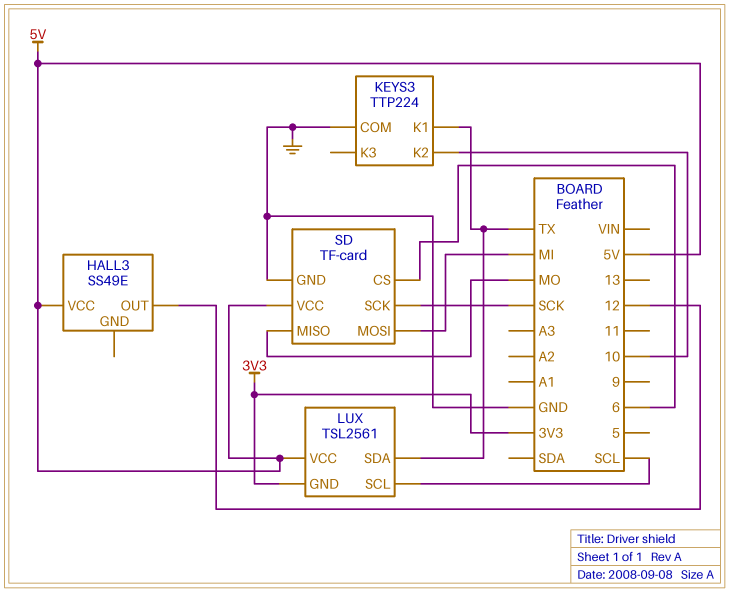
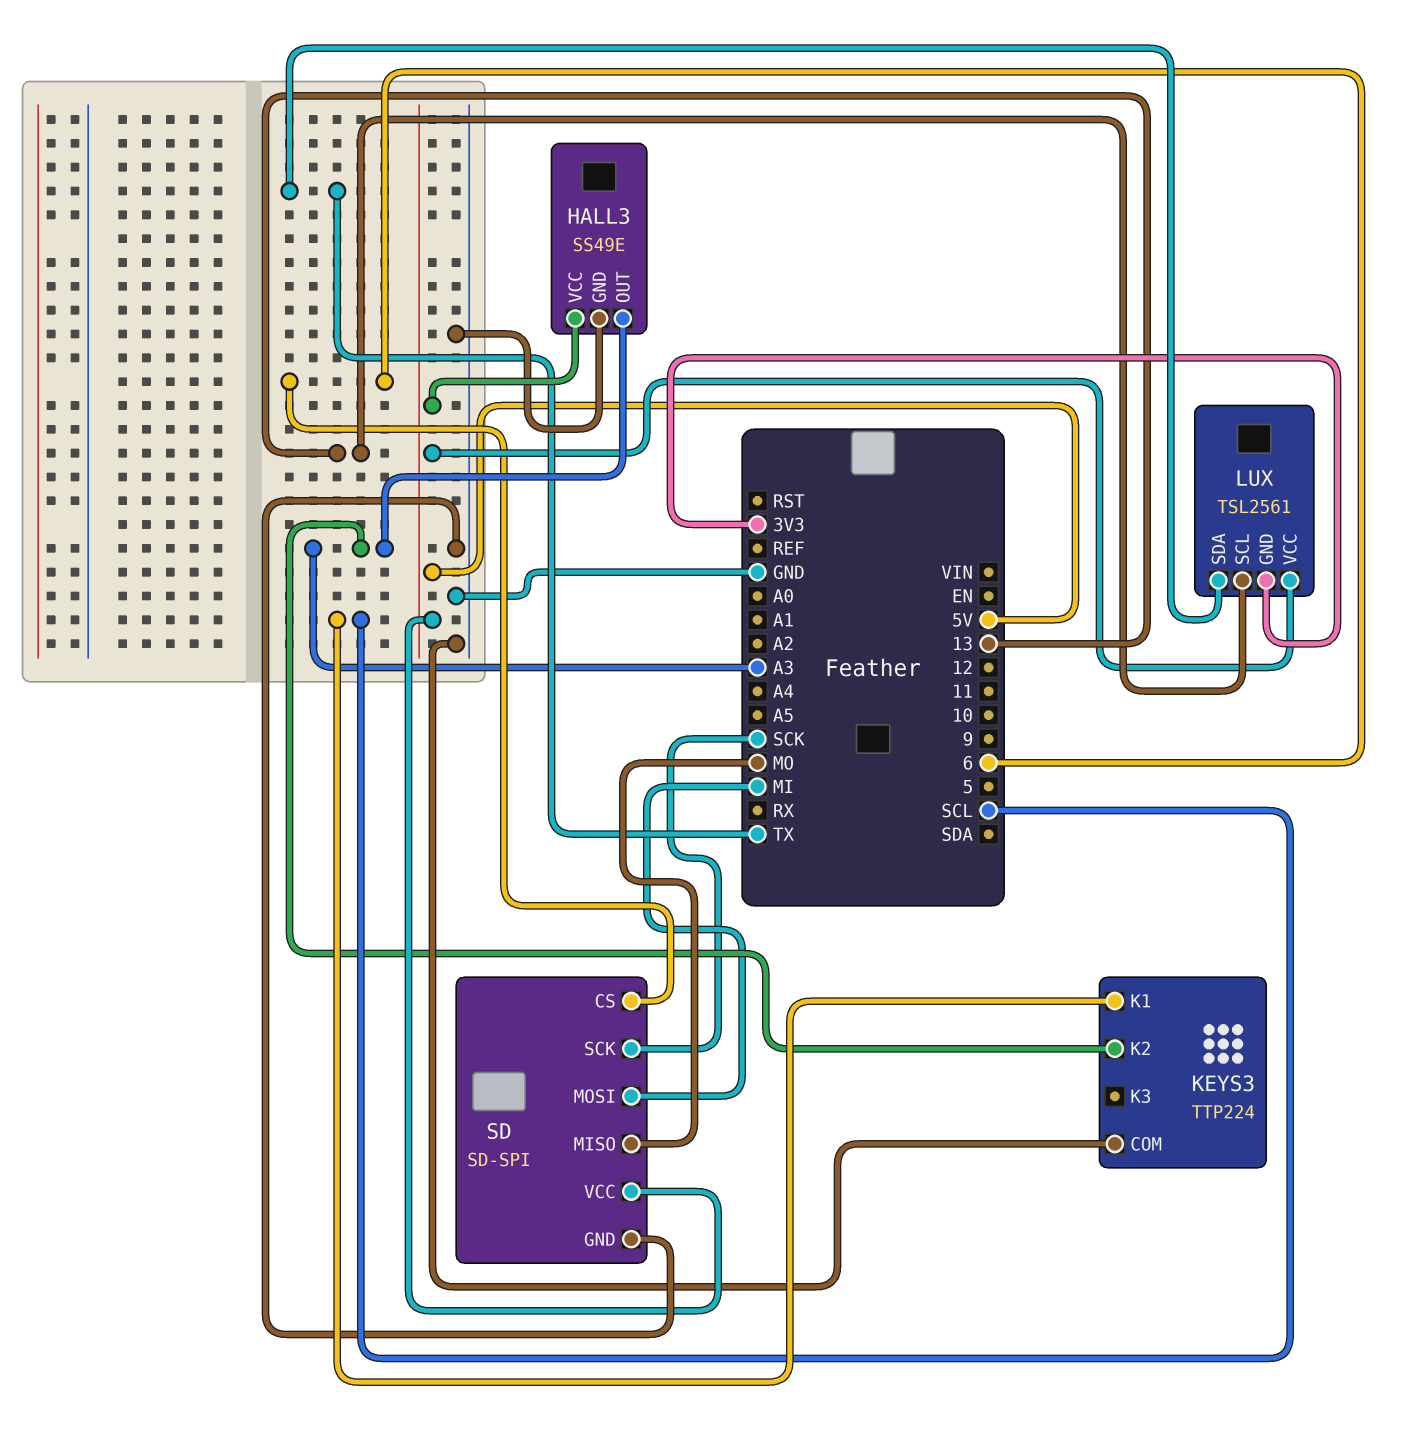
HALL3 pin GND: none -> GND
HALL3 pin OUT: 12 -> A3
KEYS3 pin K1: TX -> SCL
KEYS3 pin K2: 10 -> A3
LUX pin SCL: SCL -> 13
SD: TF-card -> SD-SPI

